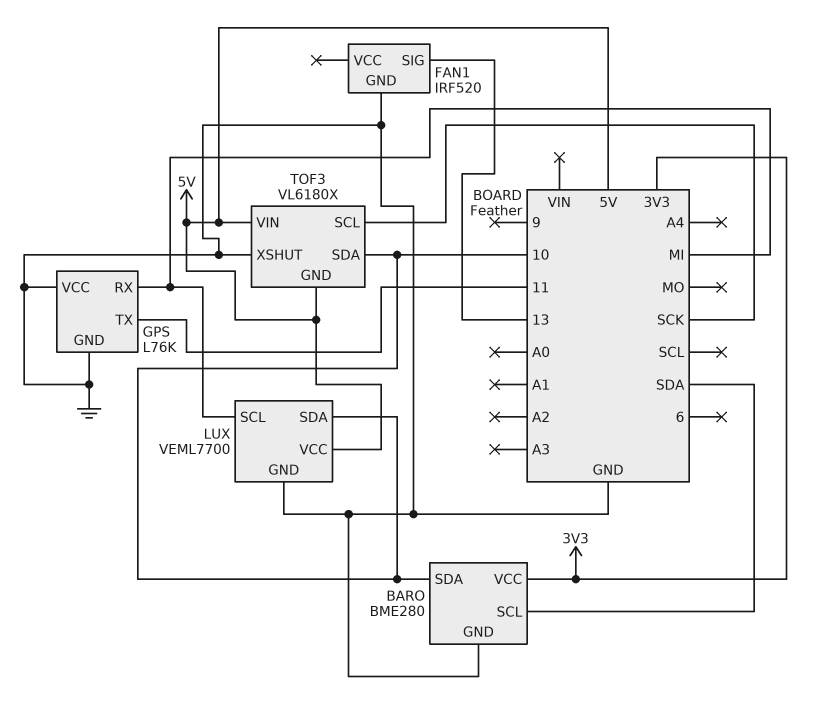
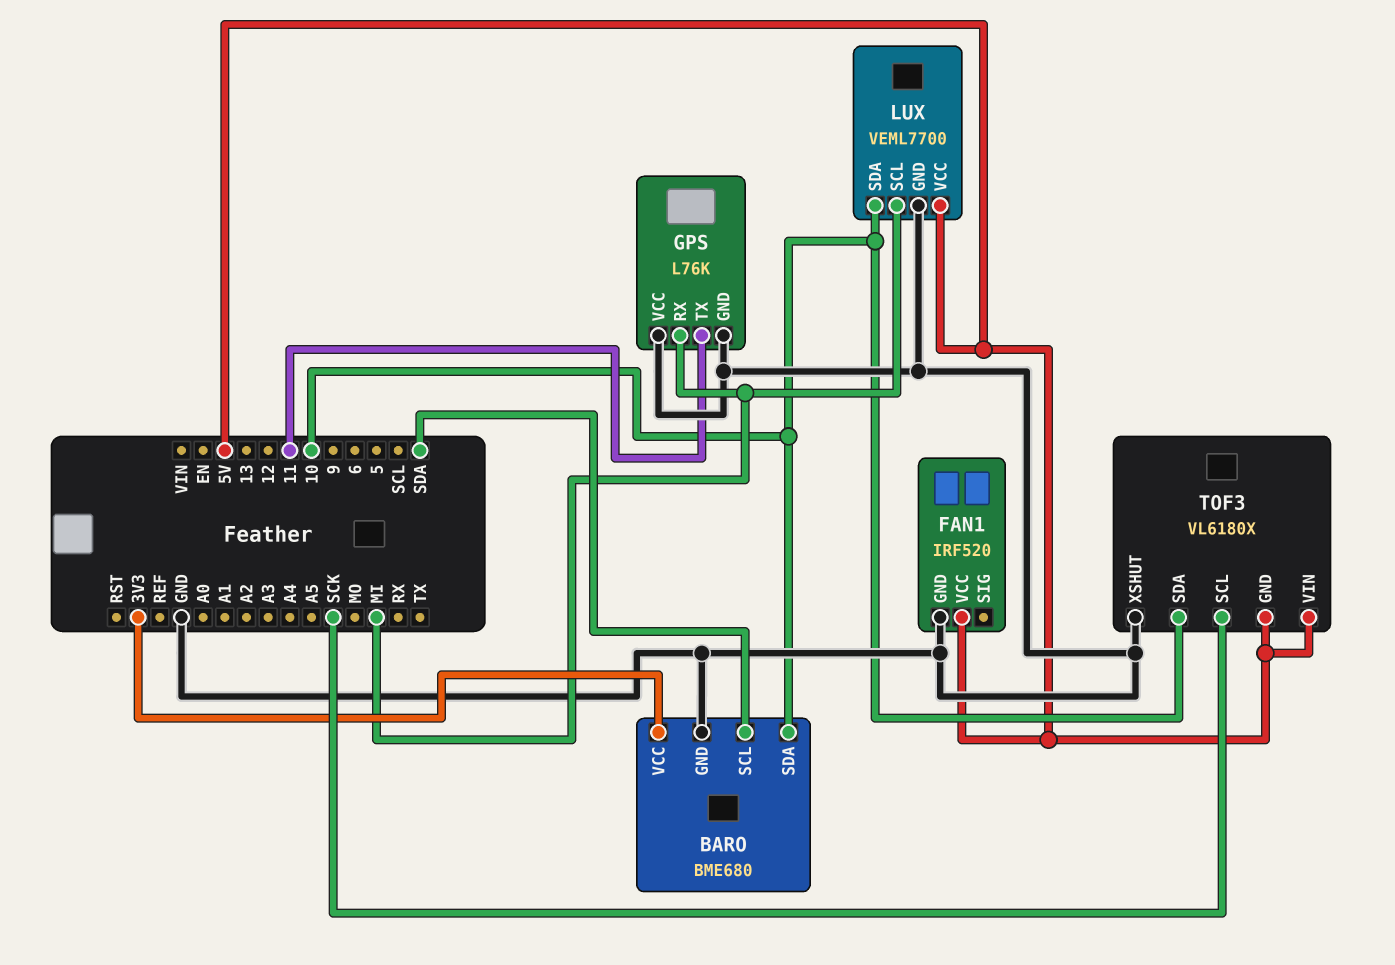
BARO: BME280 -> BME680
FAN1 pin SIG: 13 -> none
FAN1 pin VCC: none -> 5V

